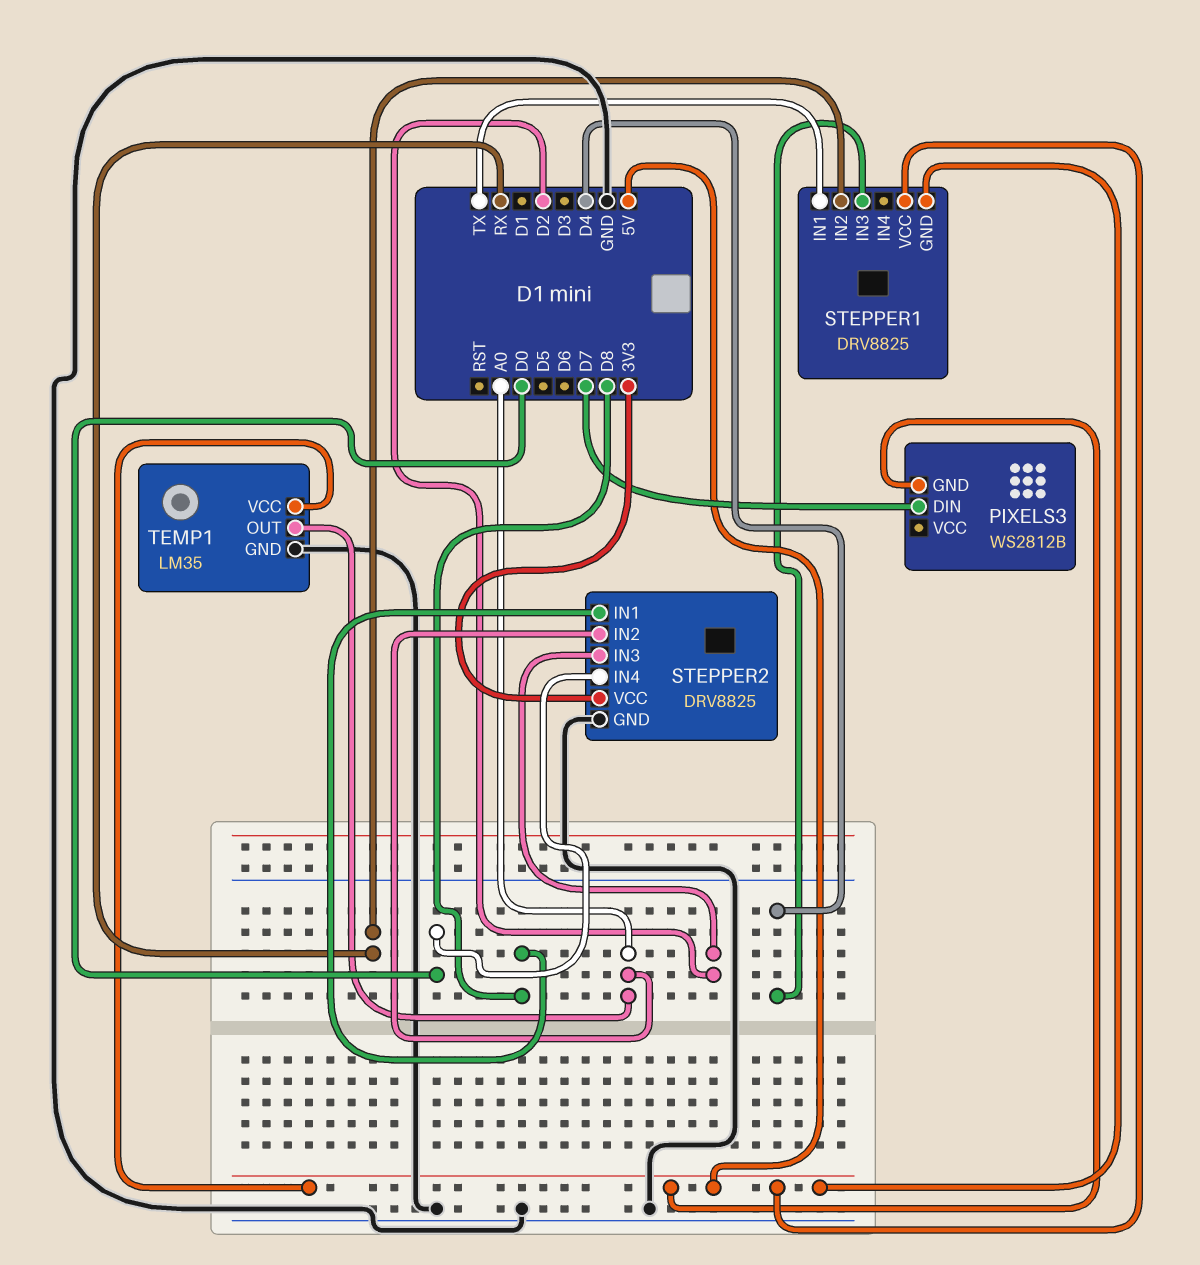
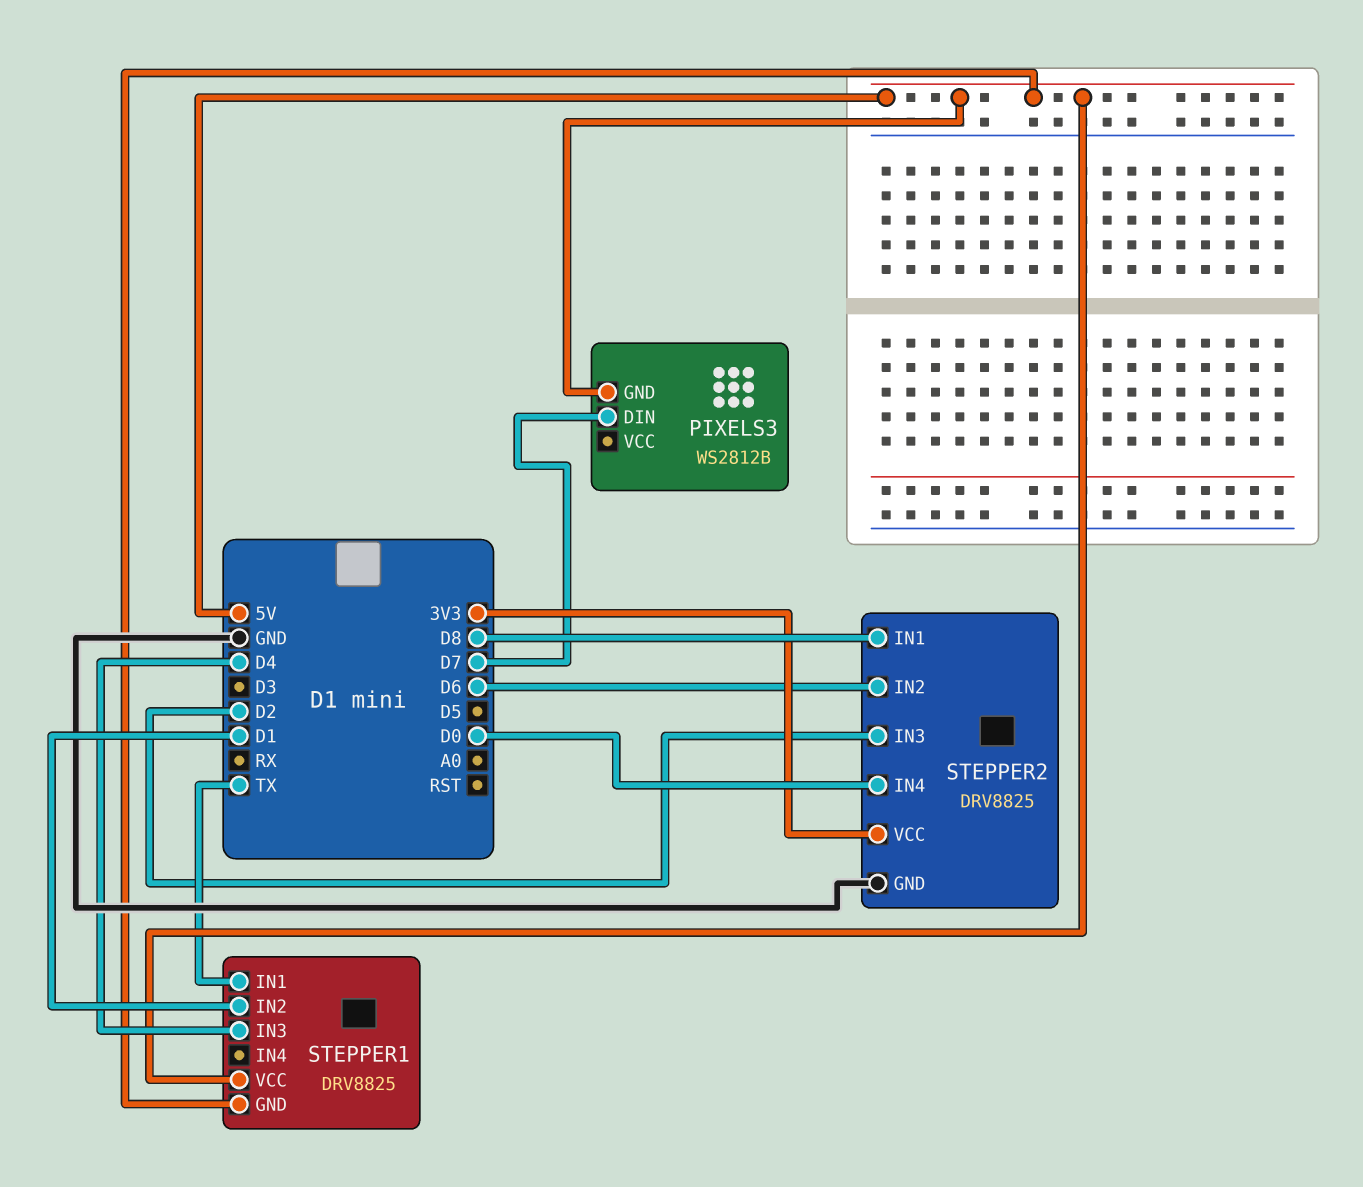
STEPPER1 pin IN2: RX -> D1
STEPPER2 pin IN2: A0 -> D6
TEMP1: LM35 -> none
TEMP1 pin GND: GND -> none
TEMP1 pin OUT: A0 -> none
TEMP1 pin VCC: 5V -> none

